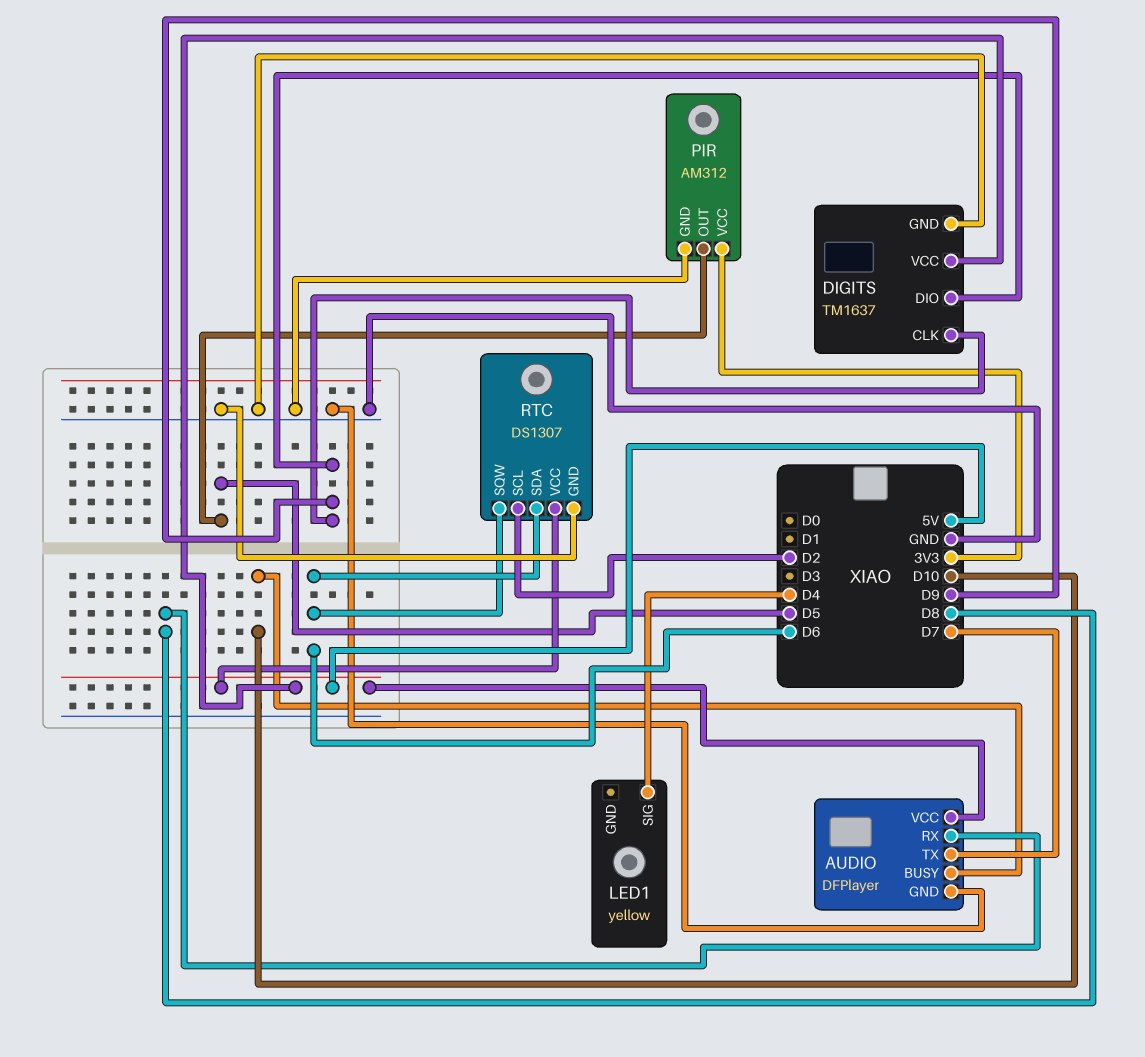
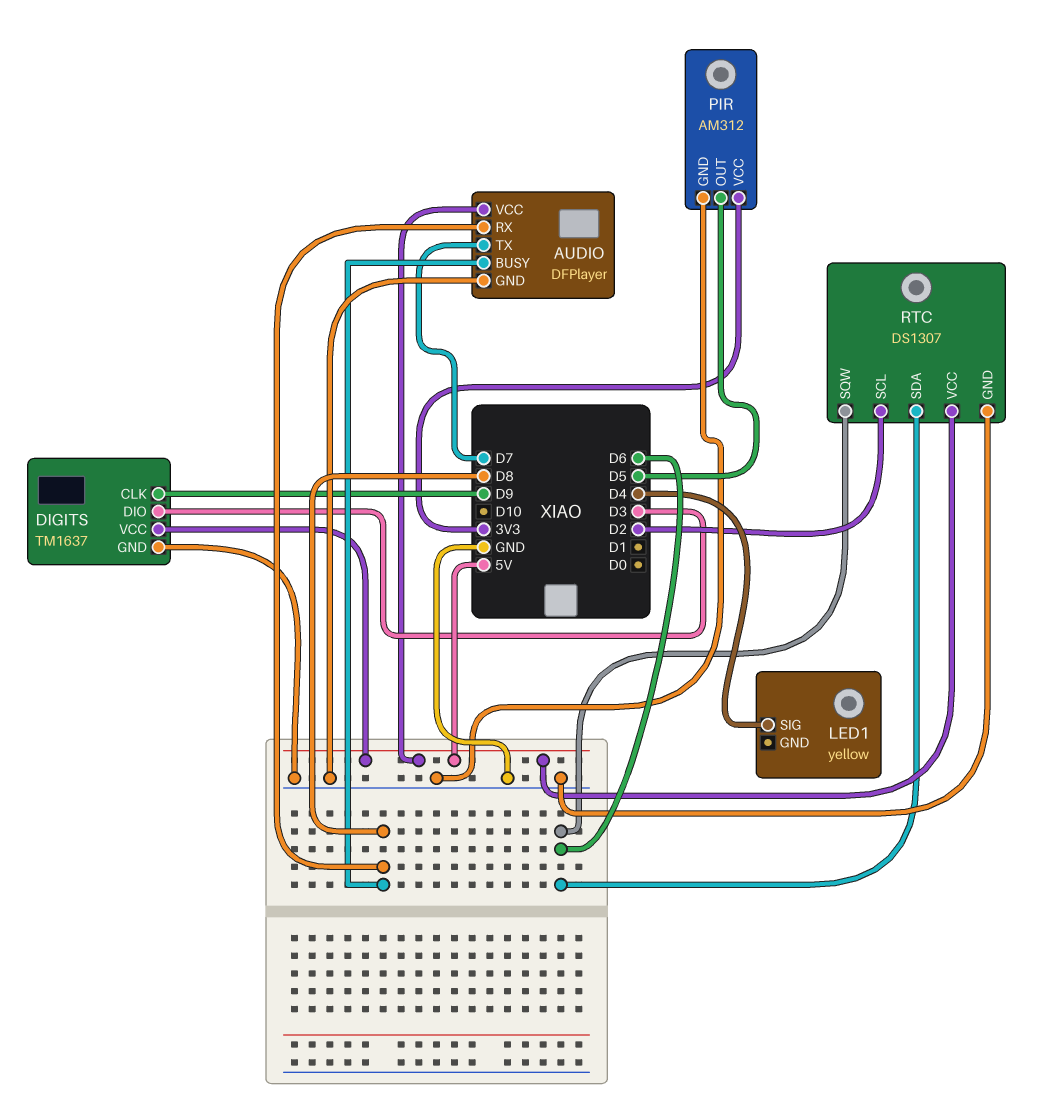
AUDIO pin BUSY: D10 -> D8
DIGITS pin DIO: D9 -> D3

